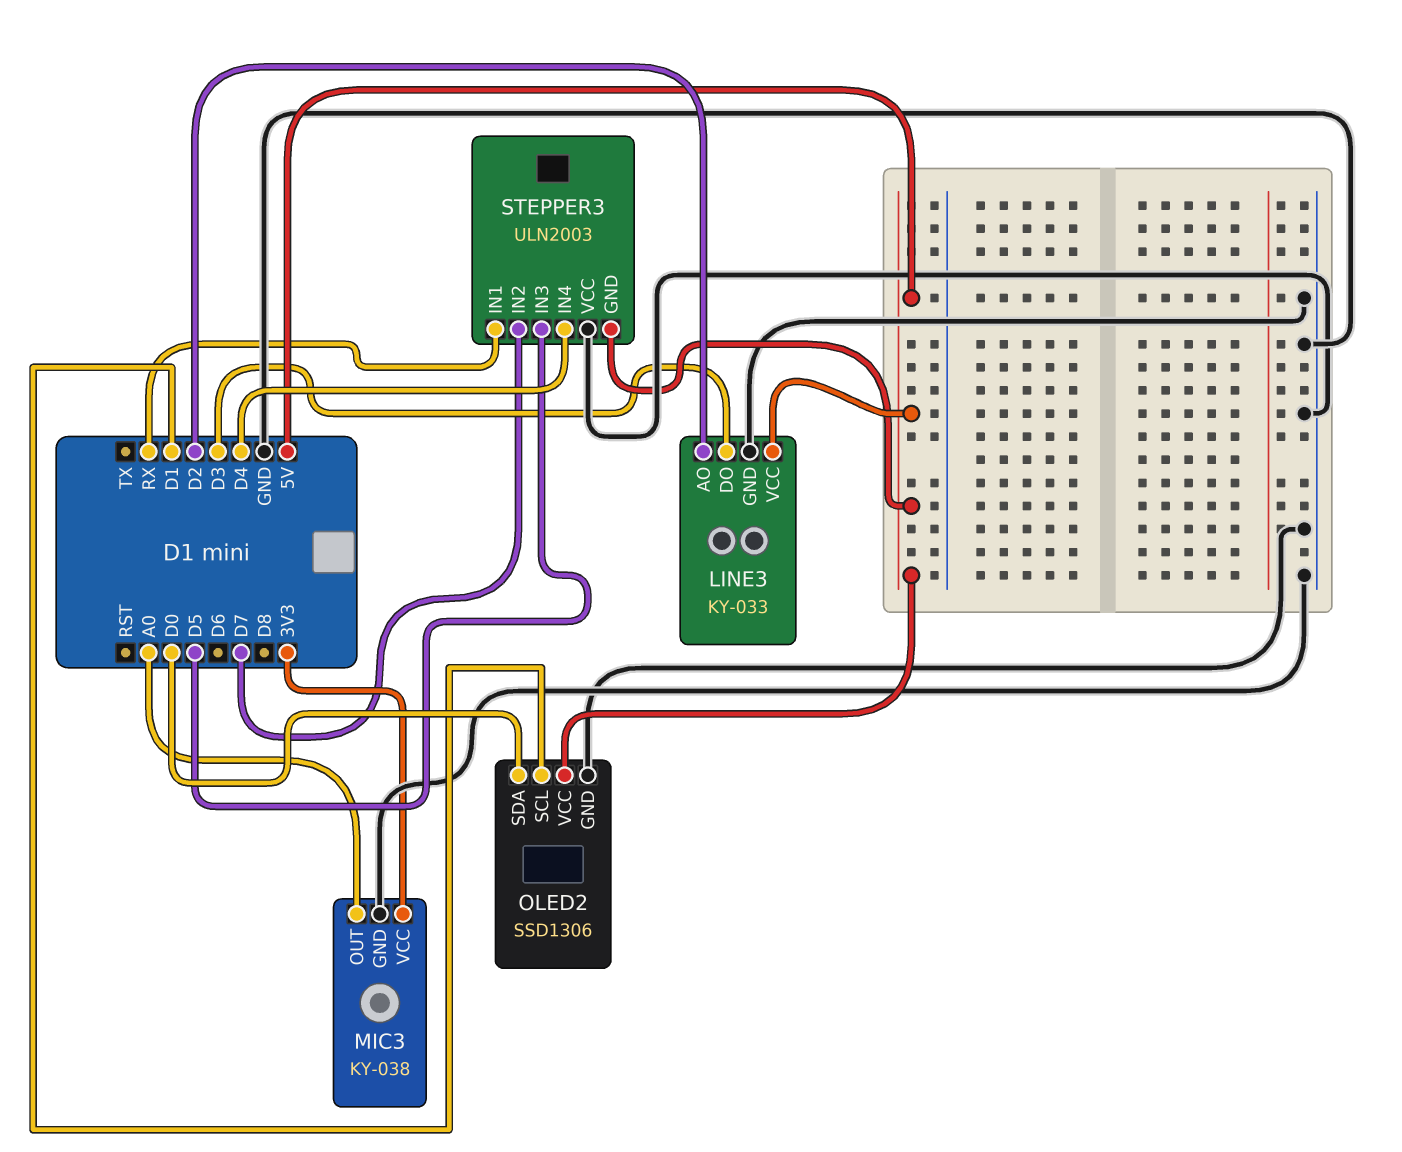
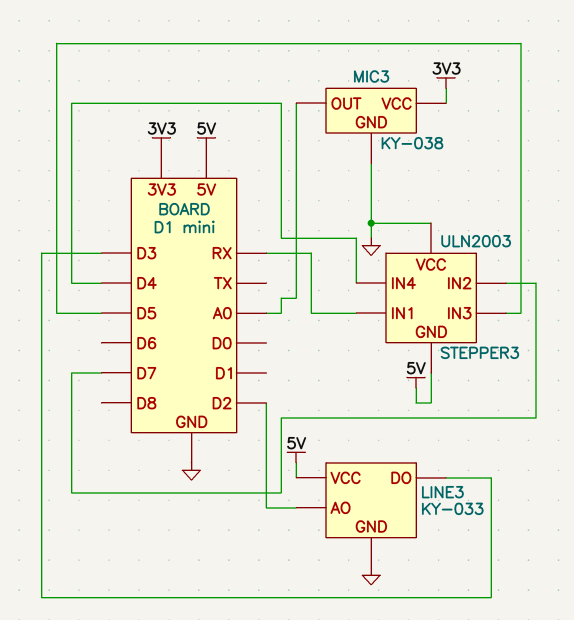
OLED2: SSD1306 -> none
OLED2 pin GND: GND -> none
OLED2 pin SCL: D1 -> none
OLED2 pin SDA: D0 -> none
OLED2 pin VCC: 5V -> none

